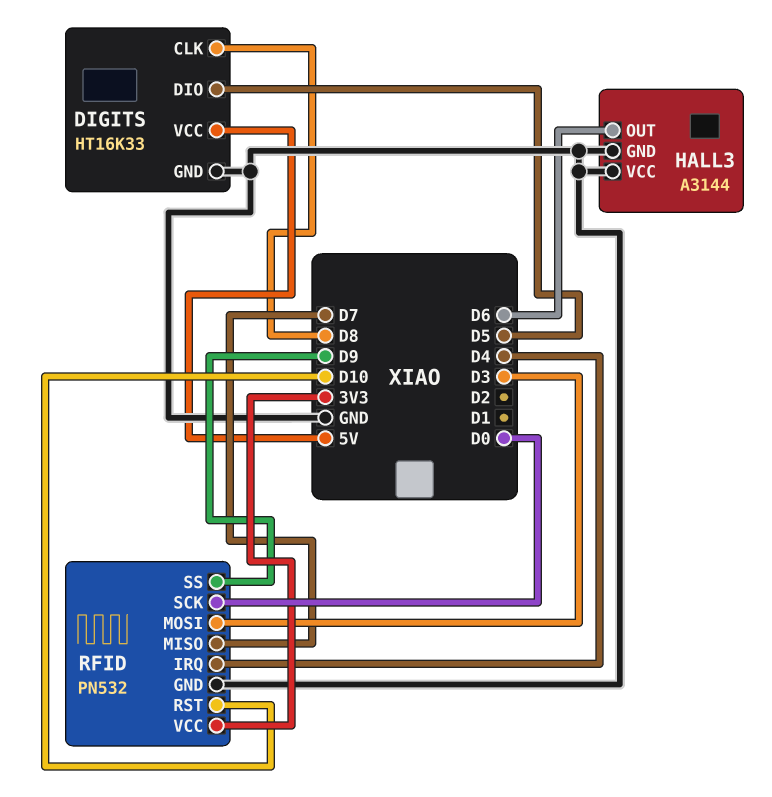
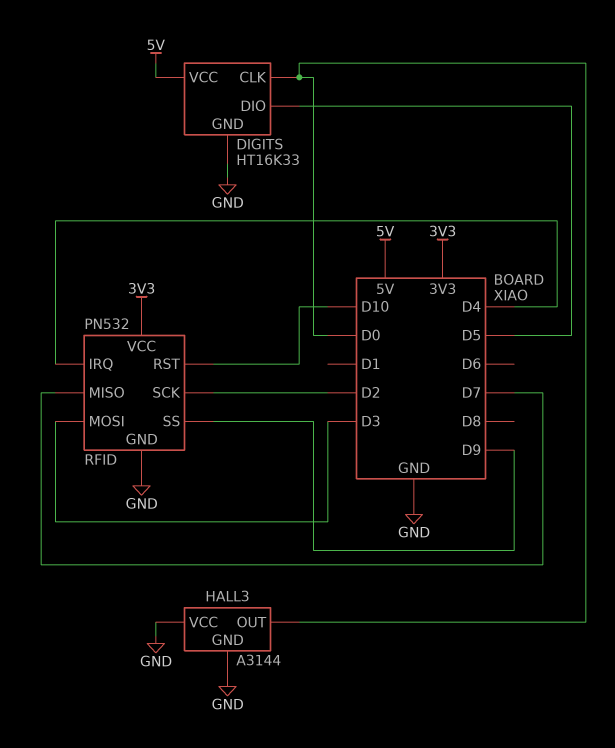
DIGITS pin CLK: D8 -> D0
HALL3 pin OUT: D6 -> D0
RFID pin SCK: D0 -> D2

